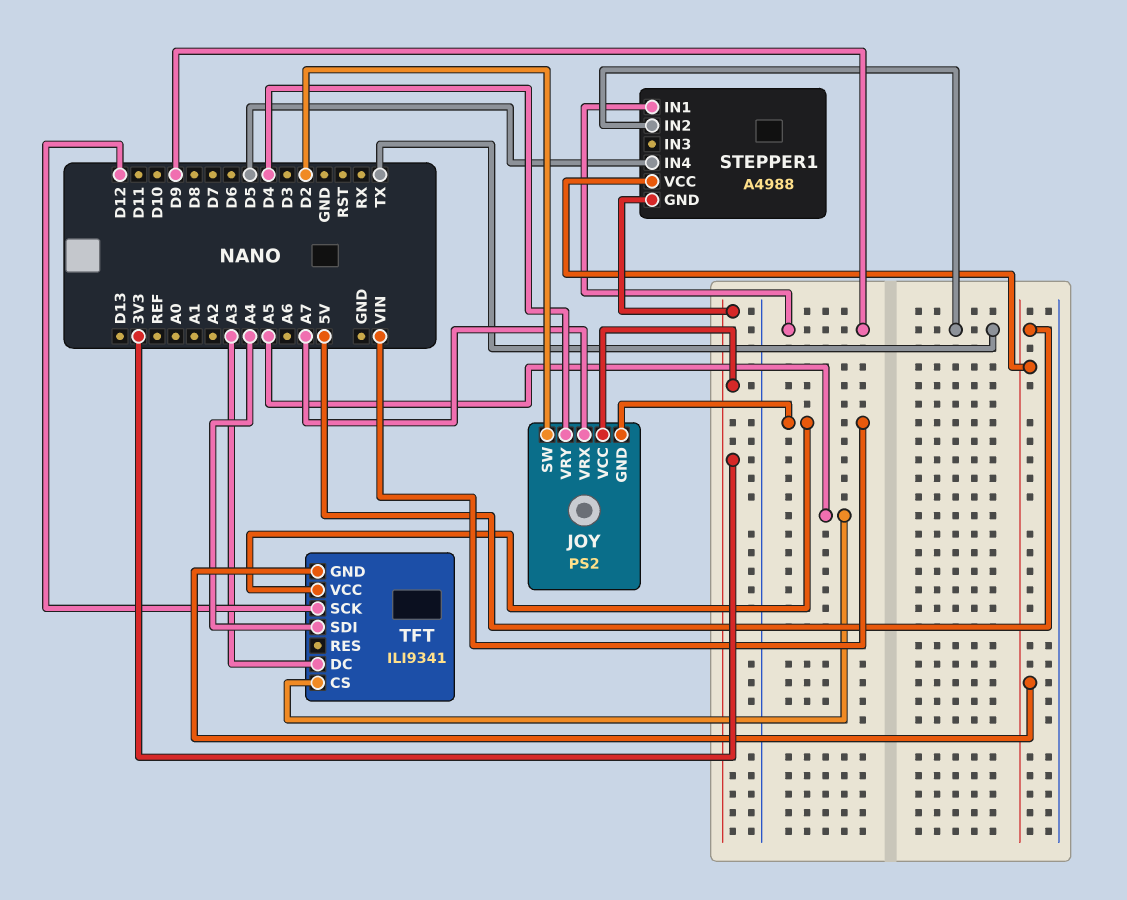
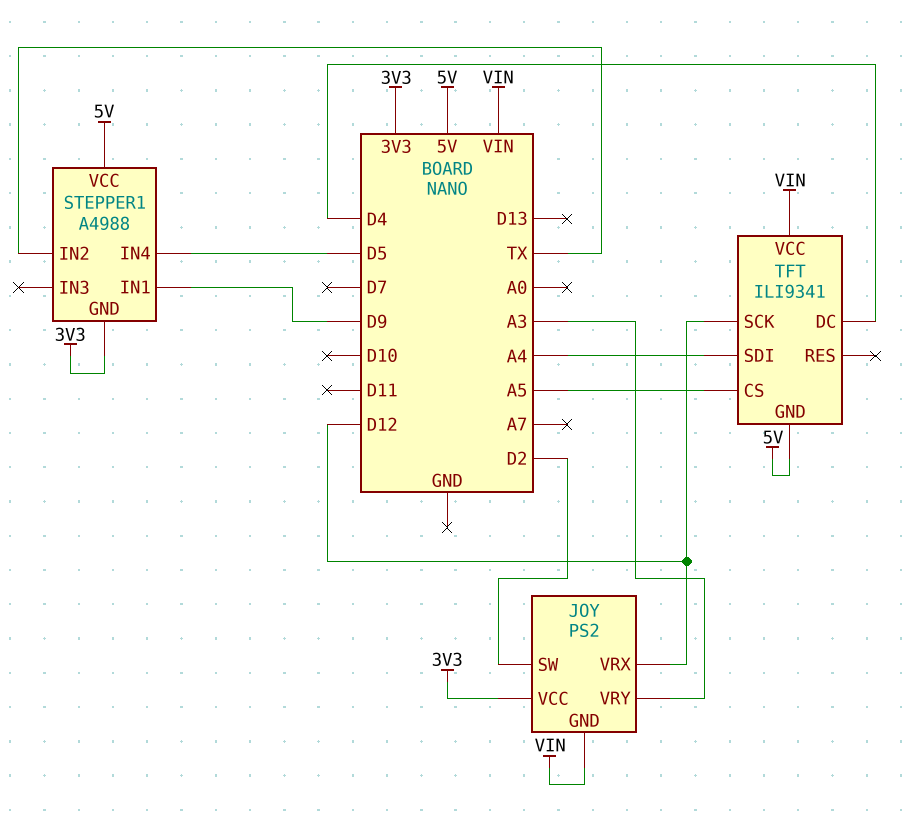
JOY pin VRX: A7 -> D12
JOY pin VRY: D4 -> A3
TFT pin DC: A3 -> D4

